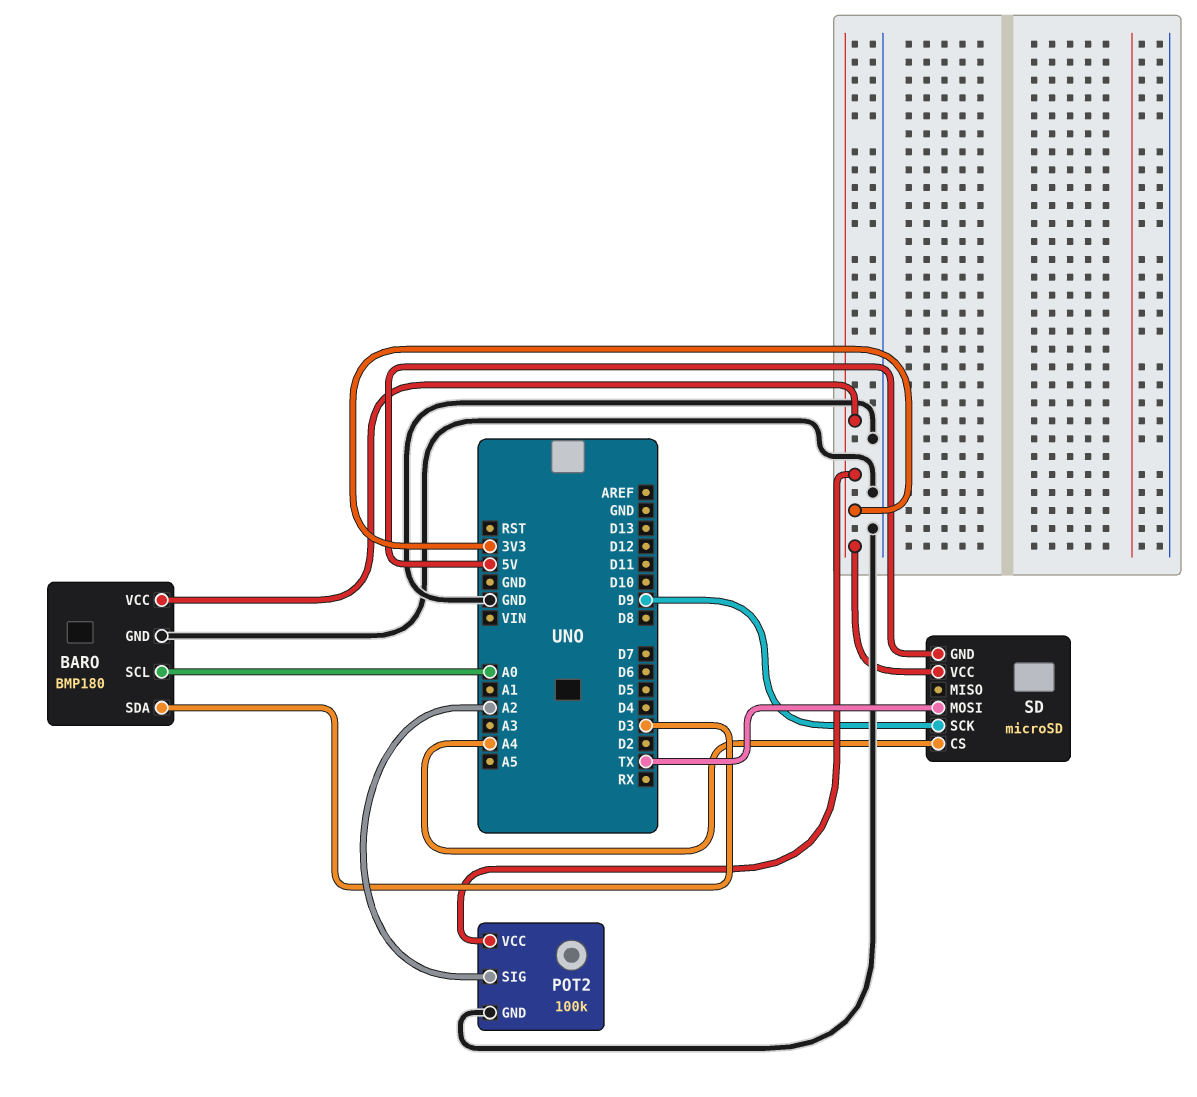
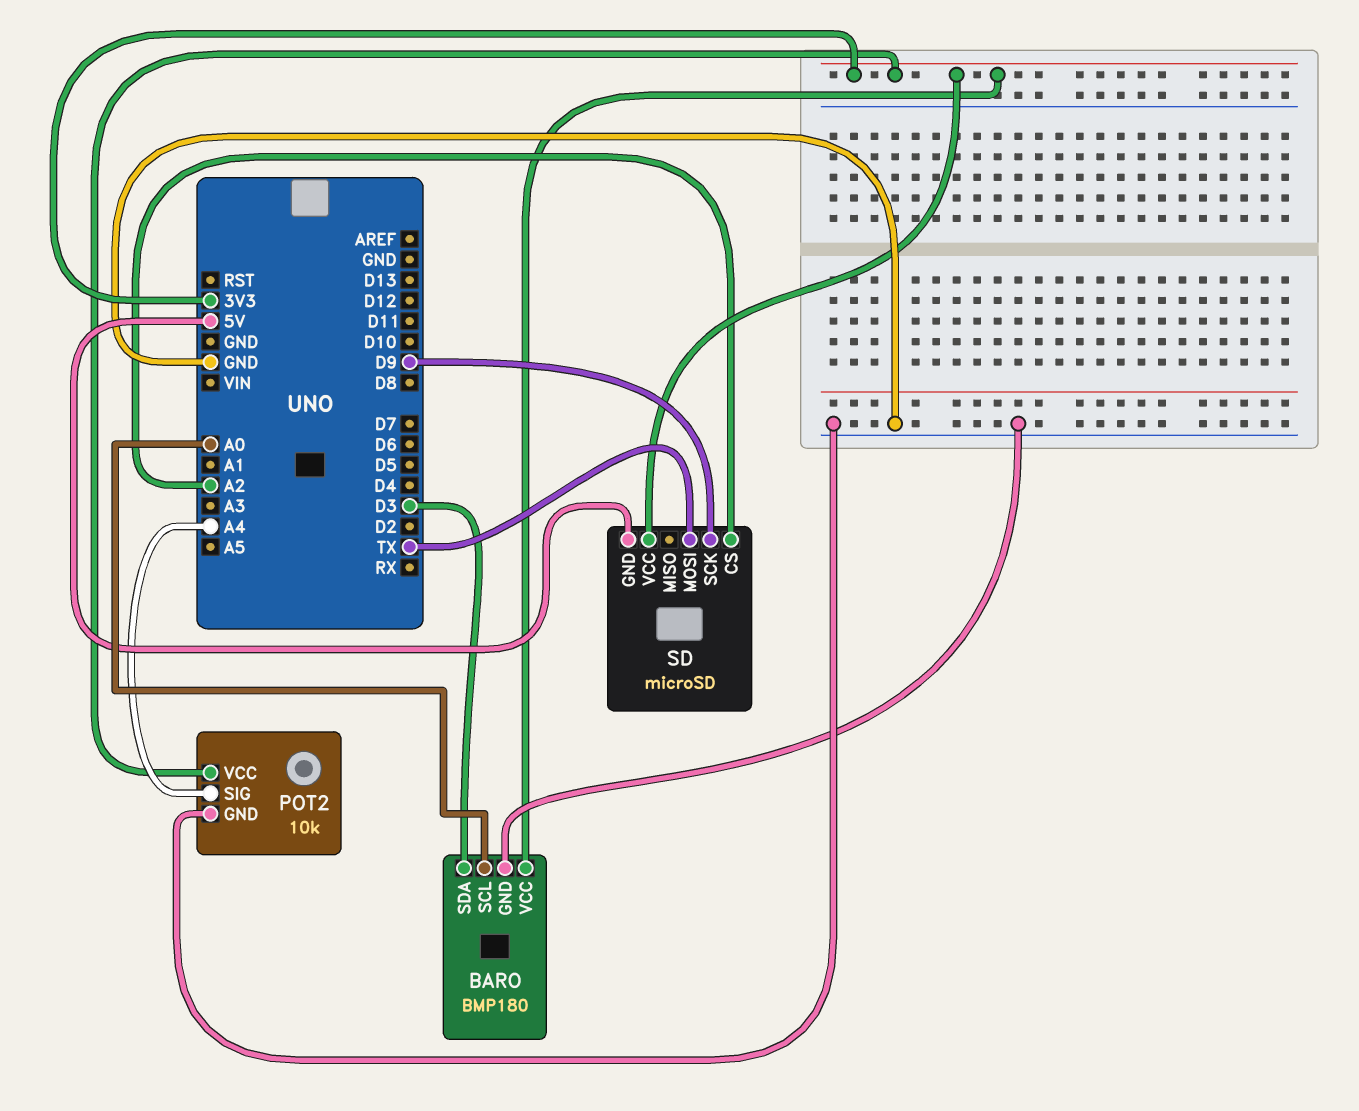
POT2: 100k -> 10k
POT2 pin SIG: A2 -> A4
SD pin CS: A4 -> A2

